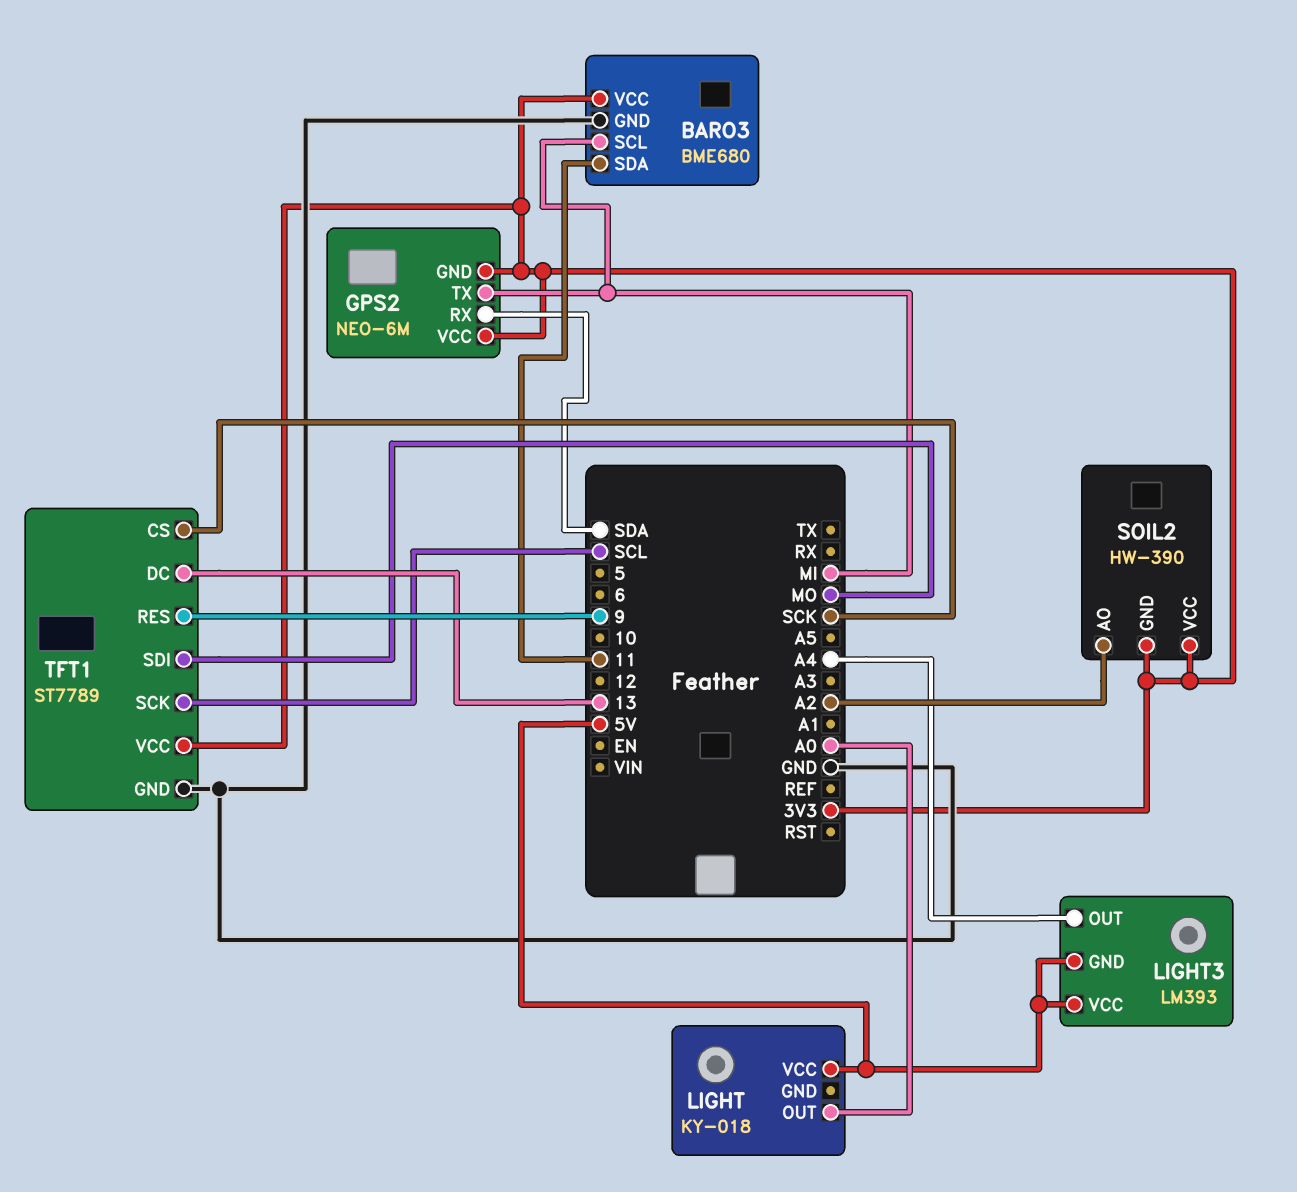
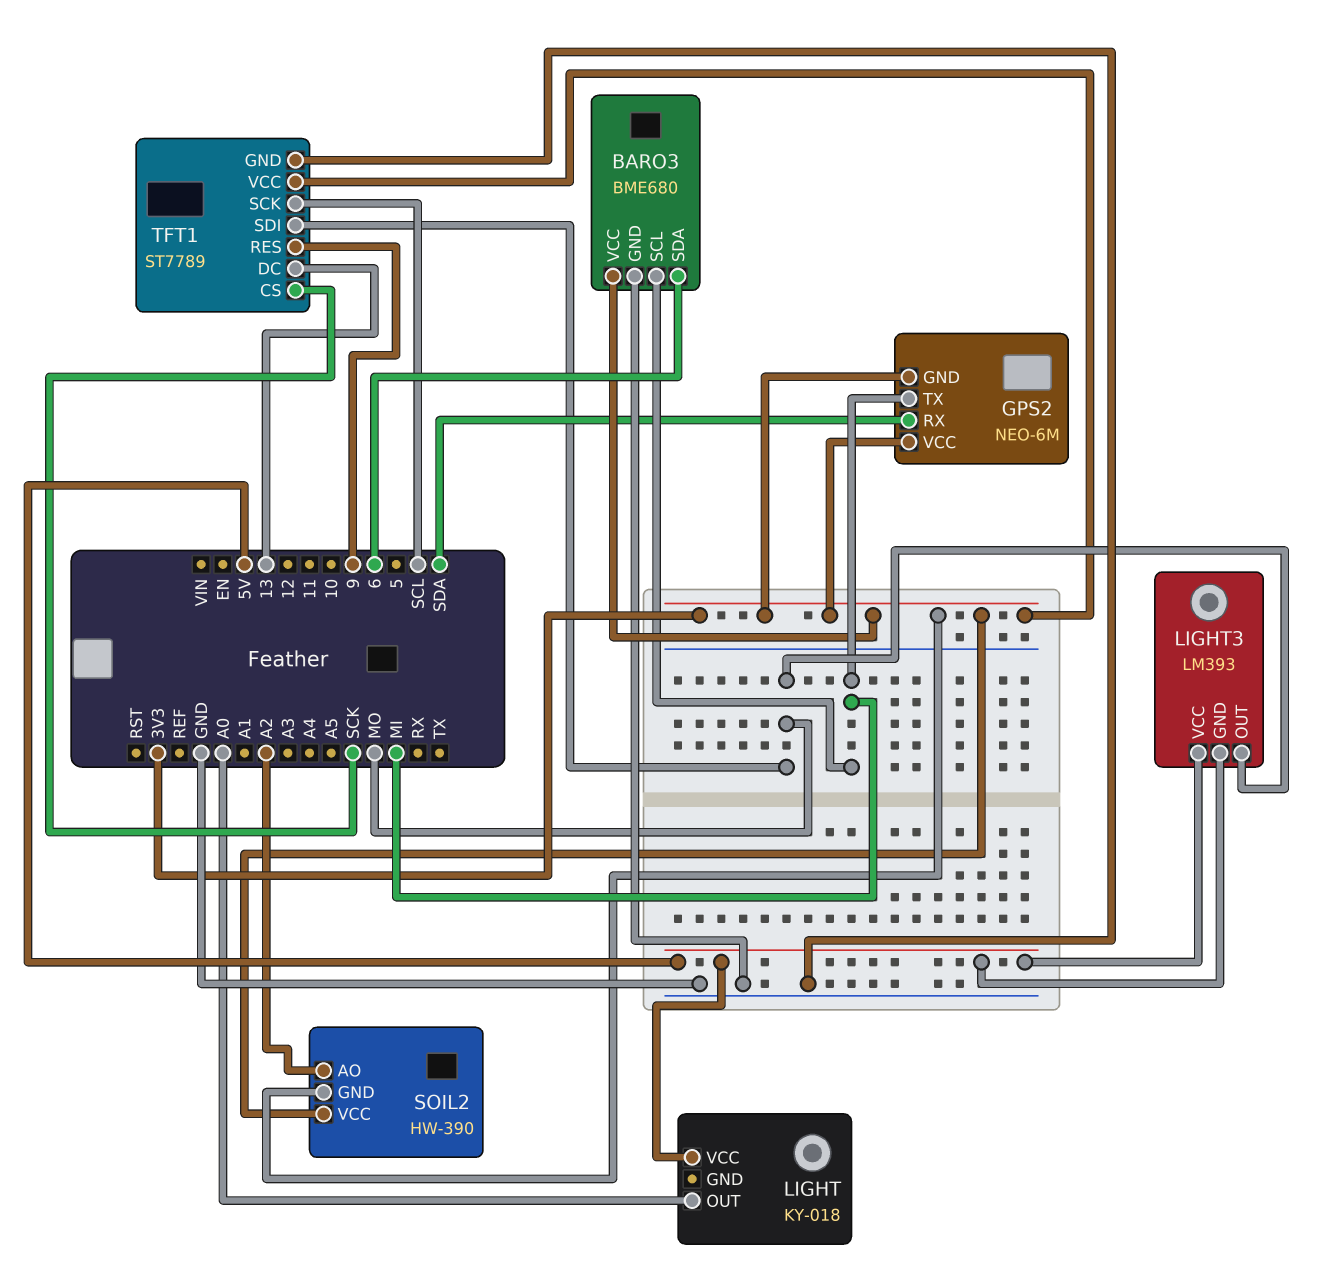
BARO3 pin SDA: 11 -> 6
LIGHT3 pin OUT: A4 -> MO

